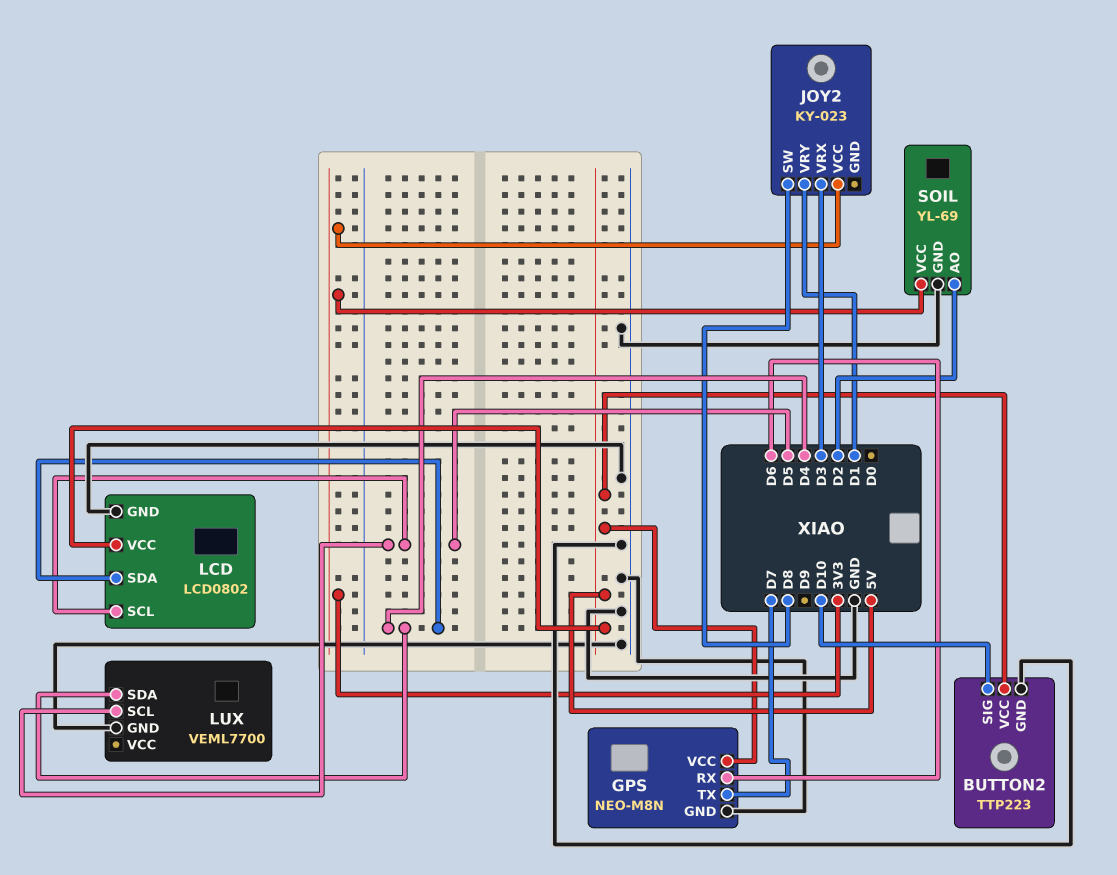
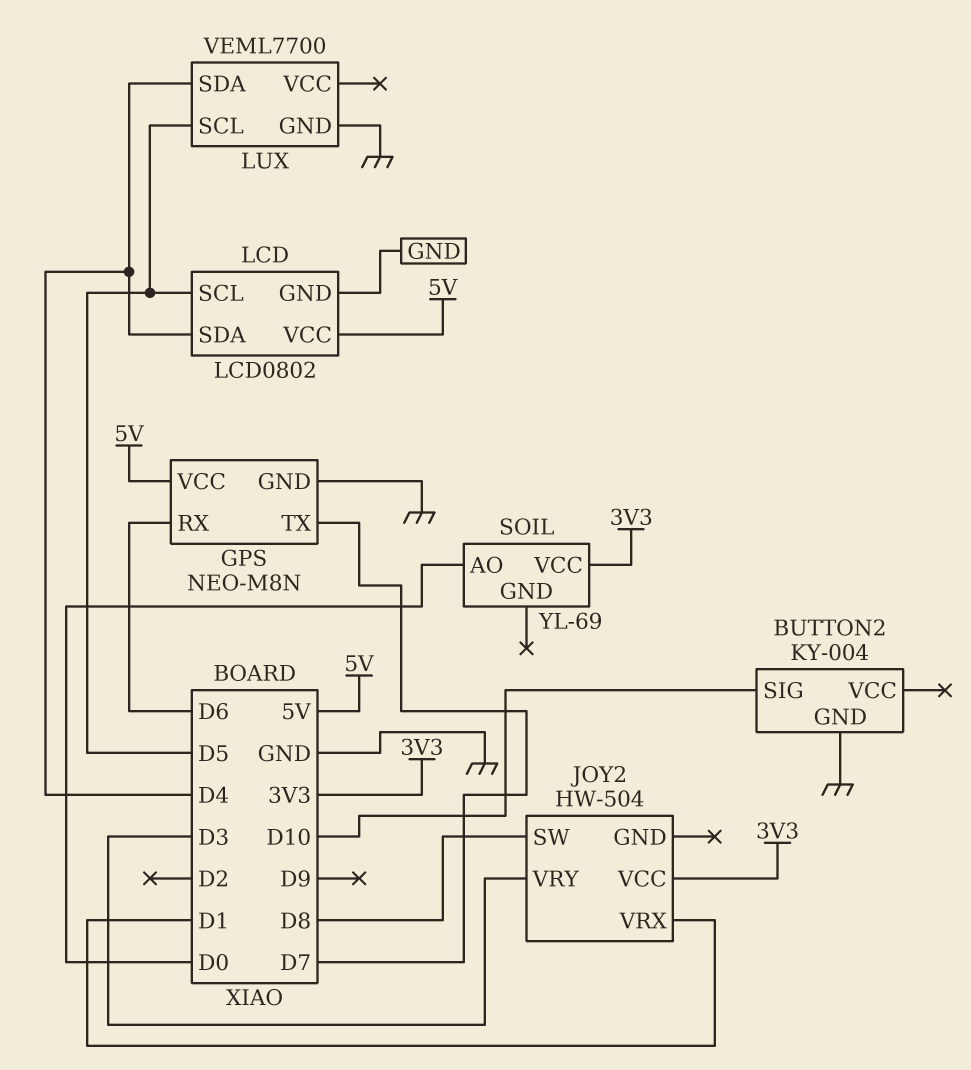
BUTTON2: TTP223 -> KY-004
BUTTON2 pin VCC: 5V -> none
JOY2: KY-023 -> HW-504
JOY2 pin VRX: D3 -> D1
JOY2 pin VRY: D1 -> D3
SOIL pin AO: D2 -> D0
SOIL pin GND: GND -> none

